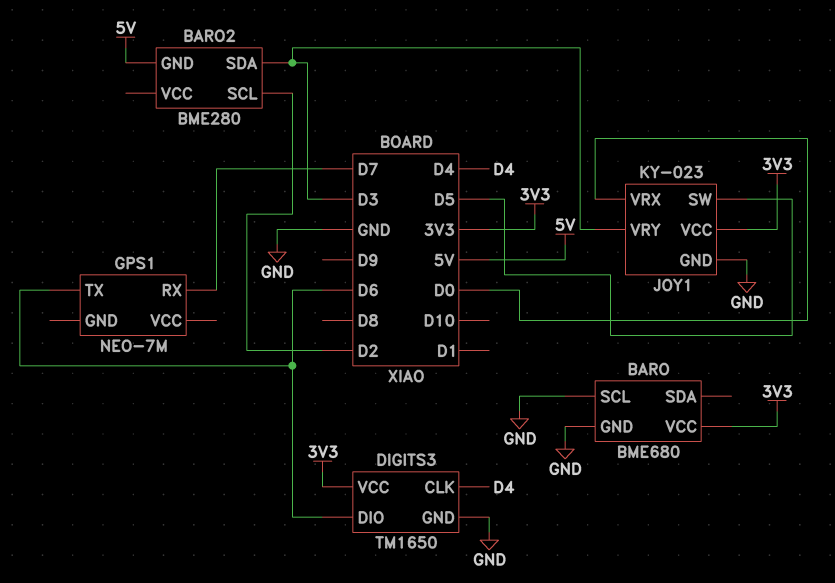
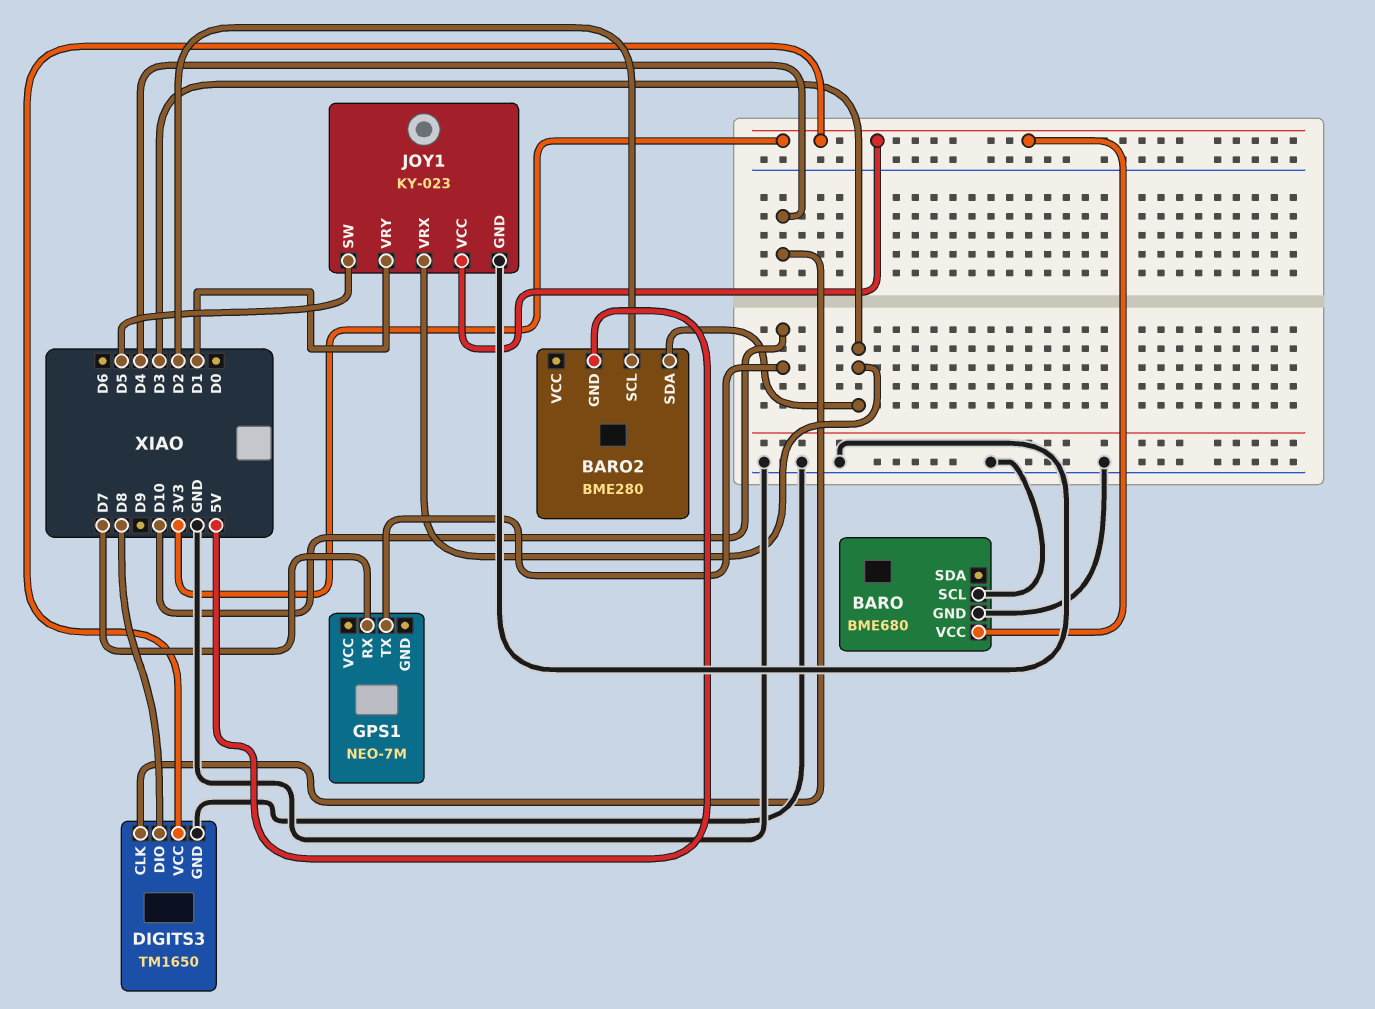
DIGITS3 pin DIO: D6 -> D8
GPS1 pin TX: D6 -> D10
JOY1 pin VRX: D0 -> D3
JOY1 pin VRY: D3 -> D1

